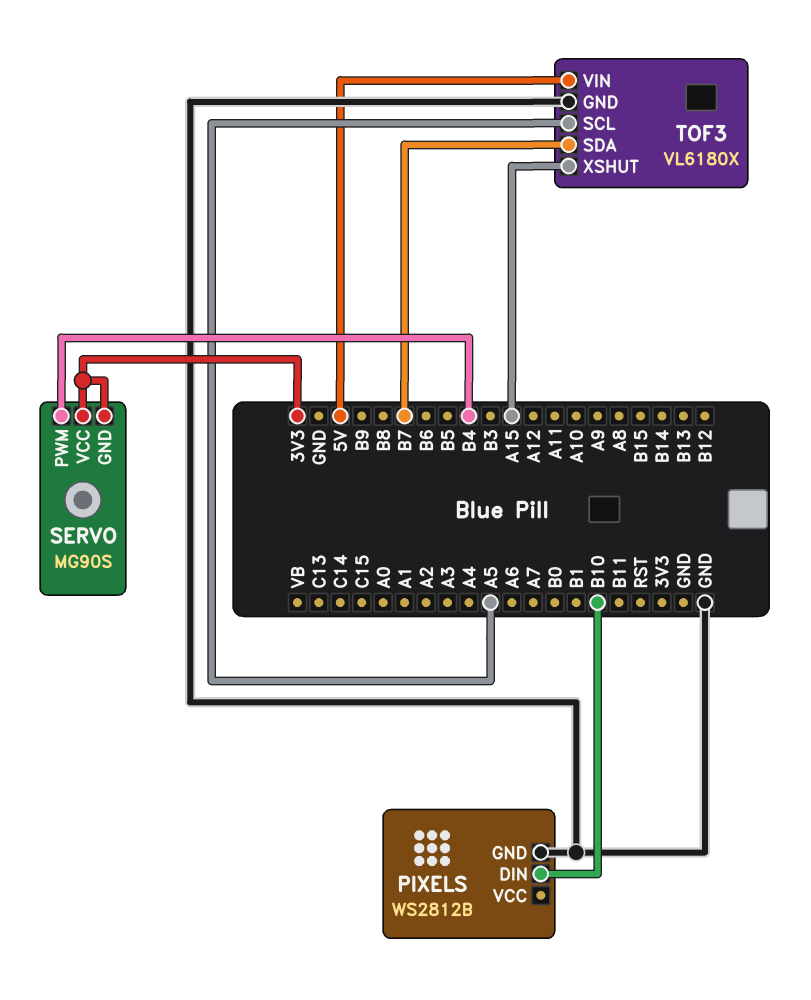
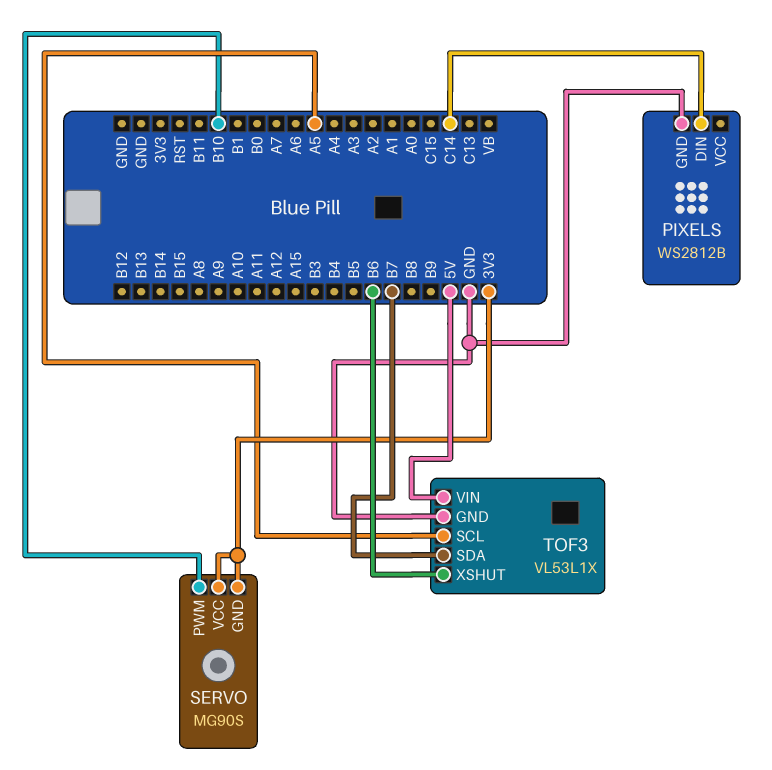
PIXELS pin DIN: B10 -> C14
SERVO pin PWM: B4 -> B10
TOF3: VL6180X -> VL53L1X
TOF3 pin XSHUT: A15 -> B6

